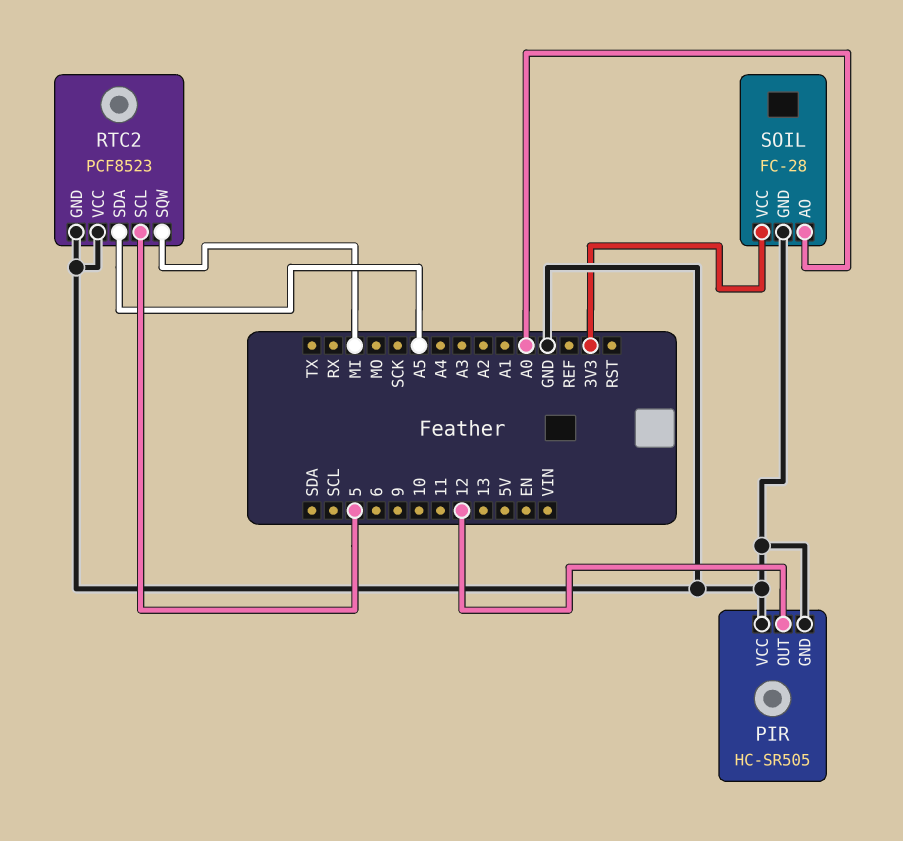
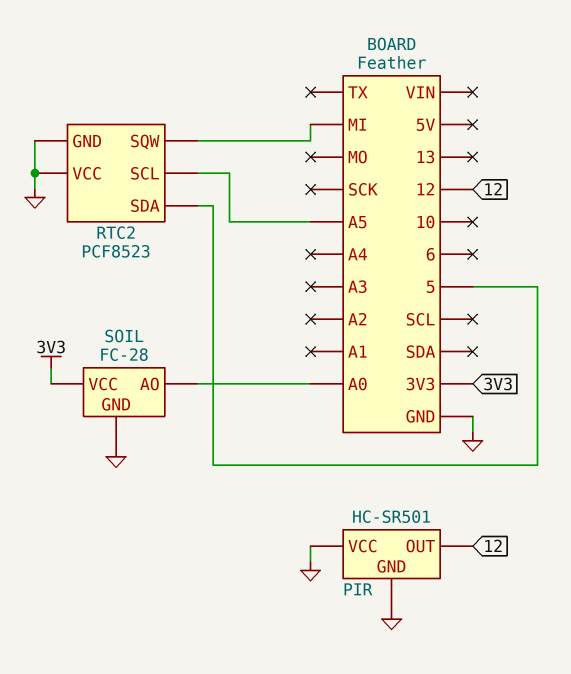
PIR: HC-SR505 -> HC-SR501
RTC2 pin SCL: 5 -> A5
RTC2 pin SDA: A5 -> 5

